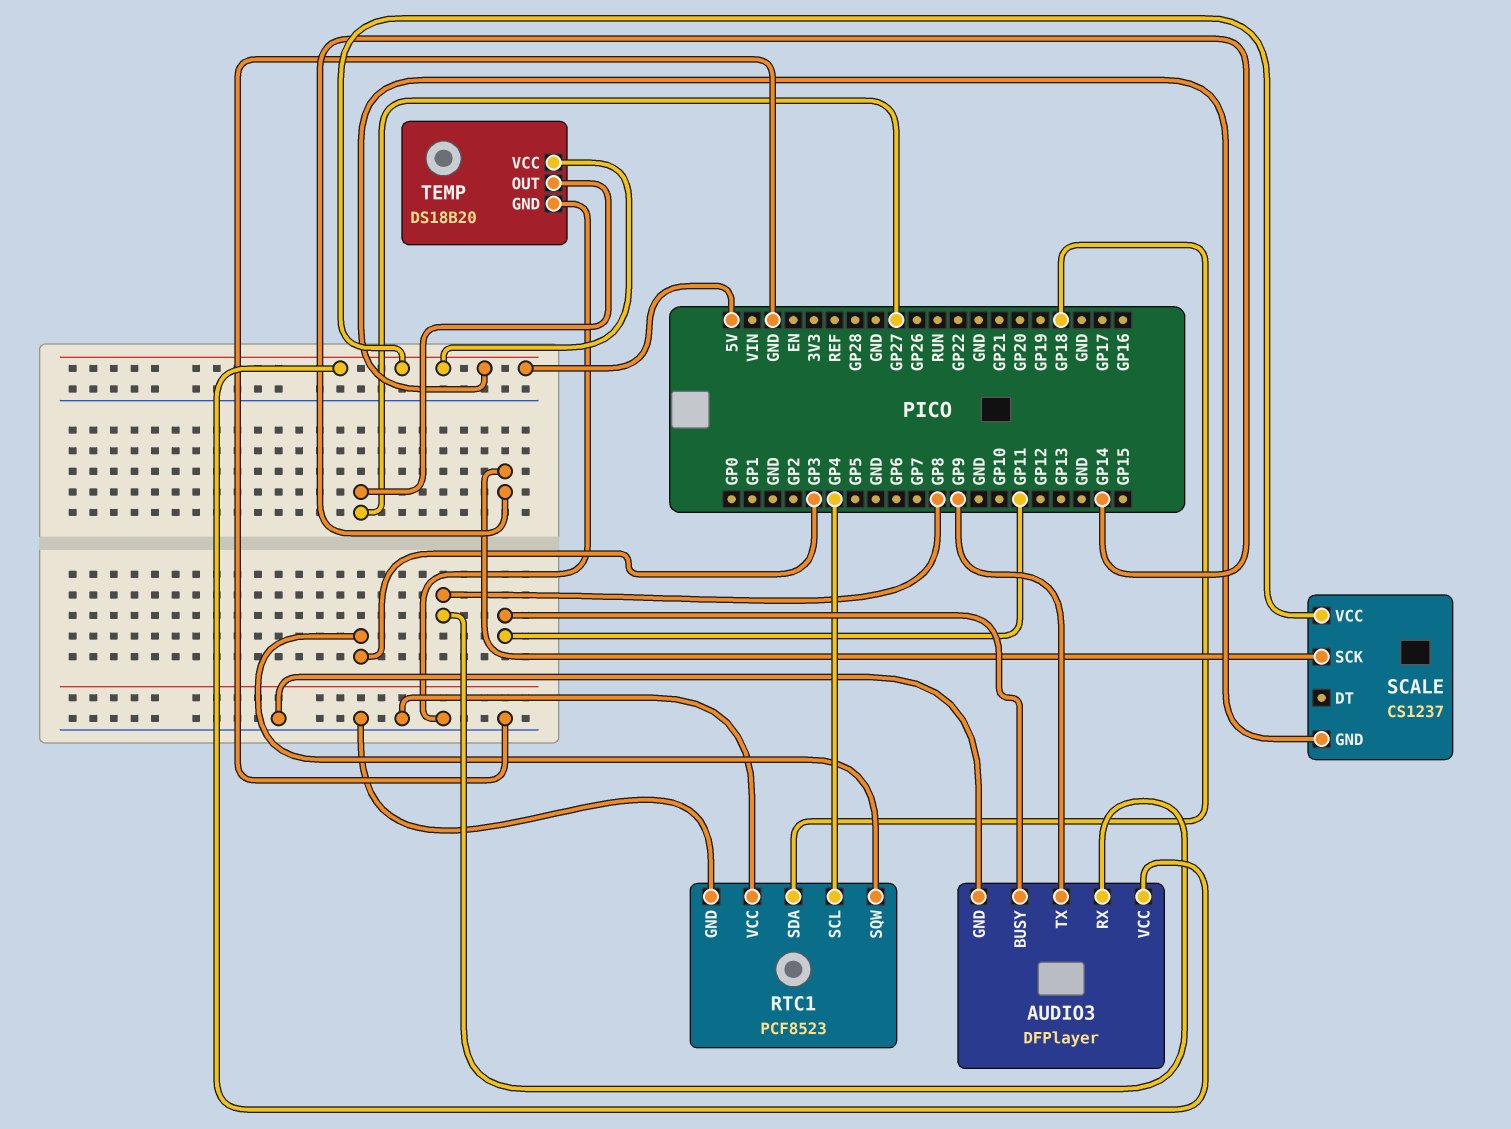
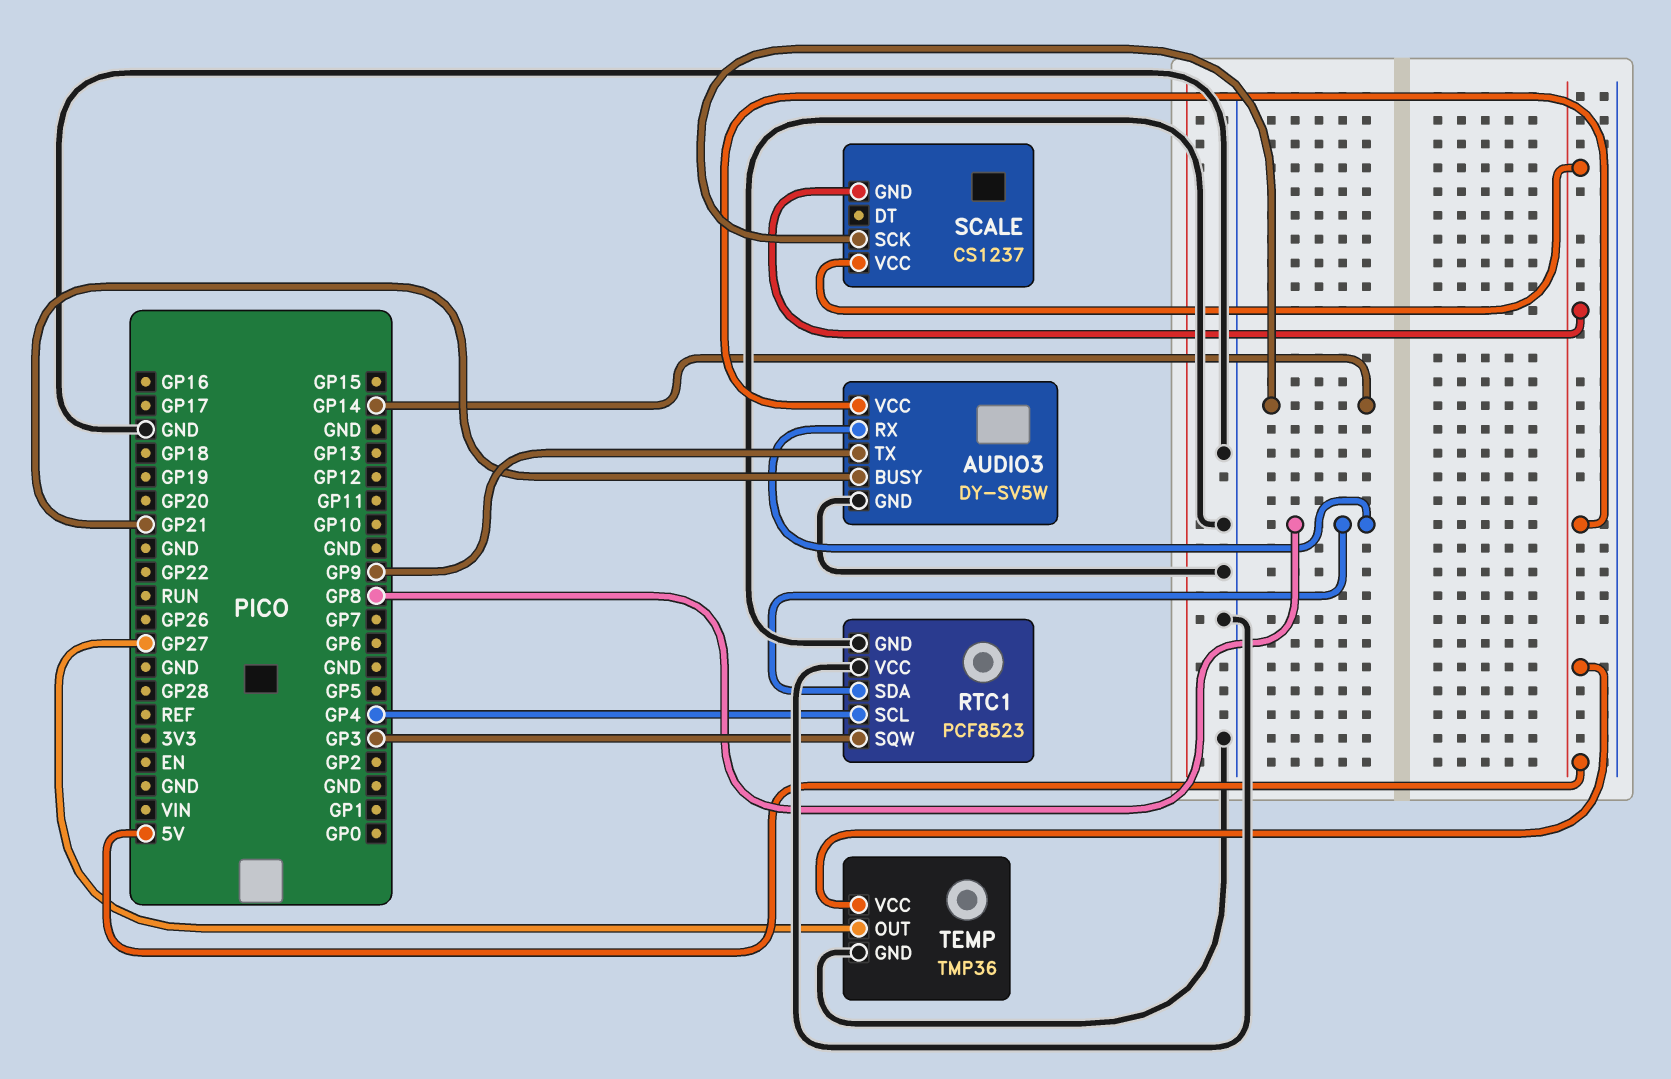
AUDIO3: DFPlayer -> DY-SV5W
AUDIO3 pin BUSY: GP11 -> GP21
RTC1 pin SDA: GP18 -> GP8
TEMP: DS18B20 -> TMP36

